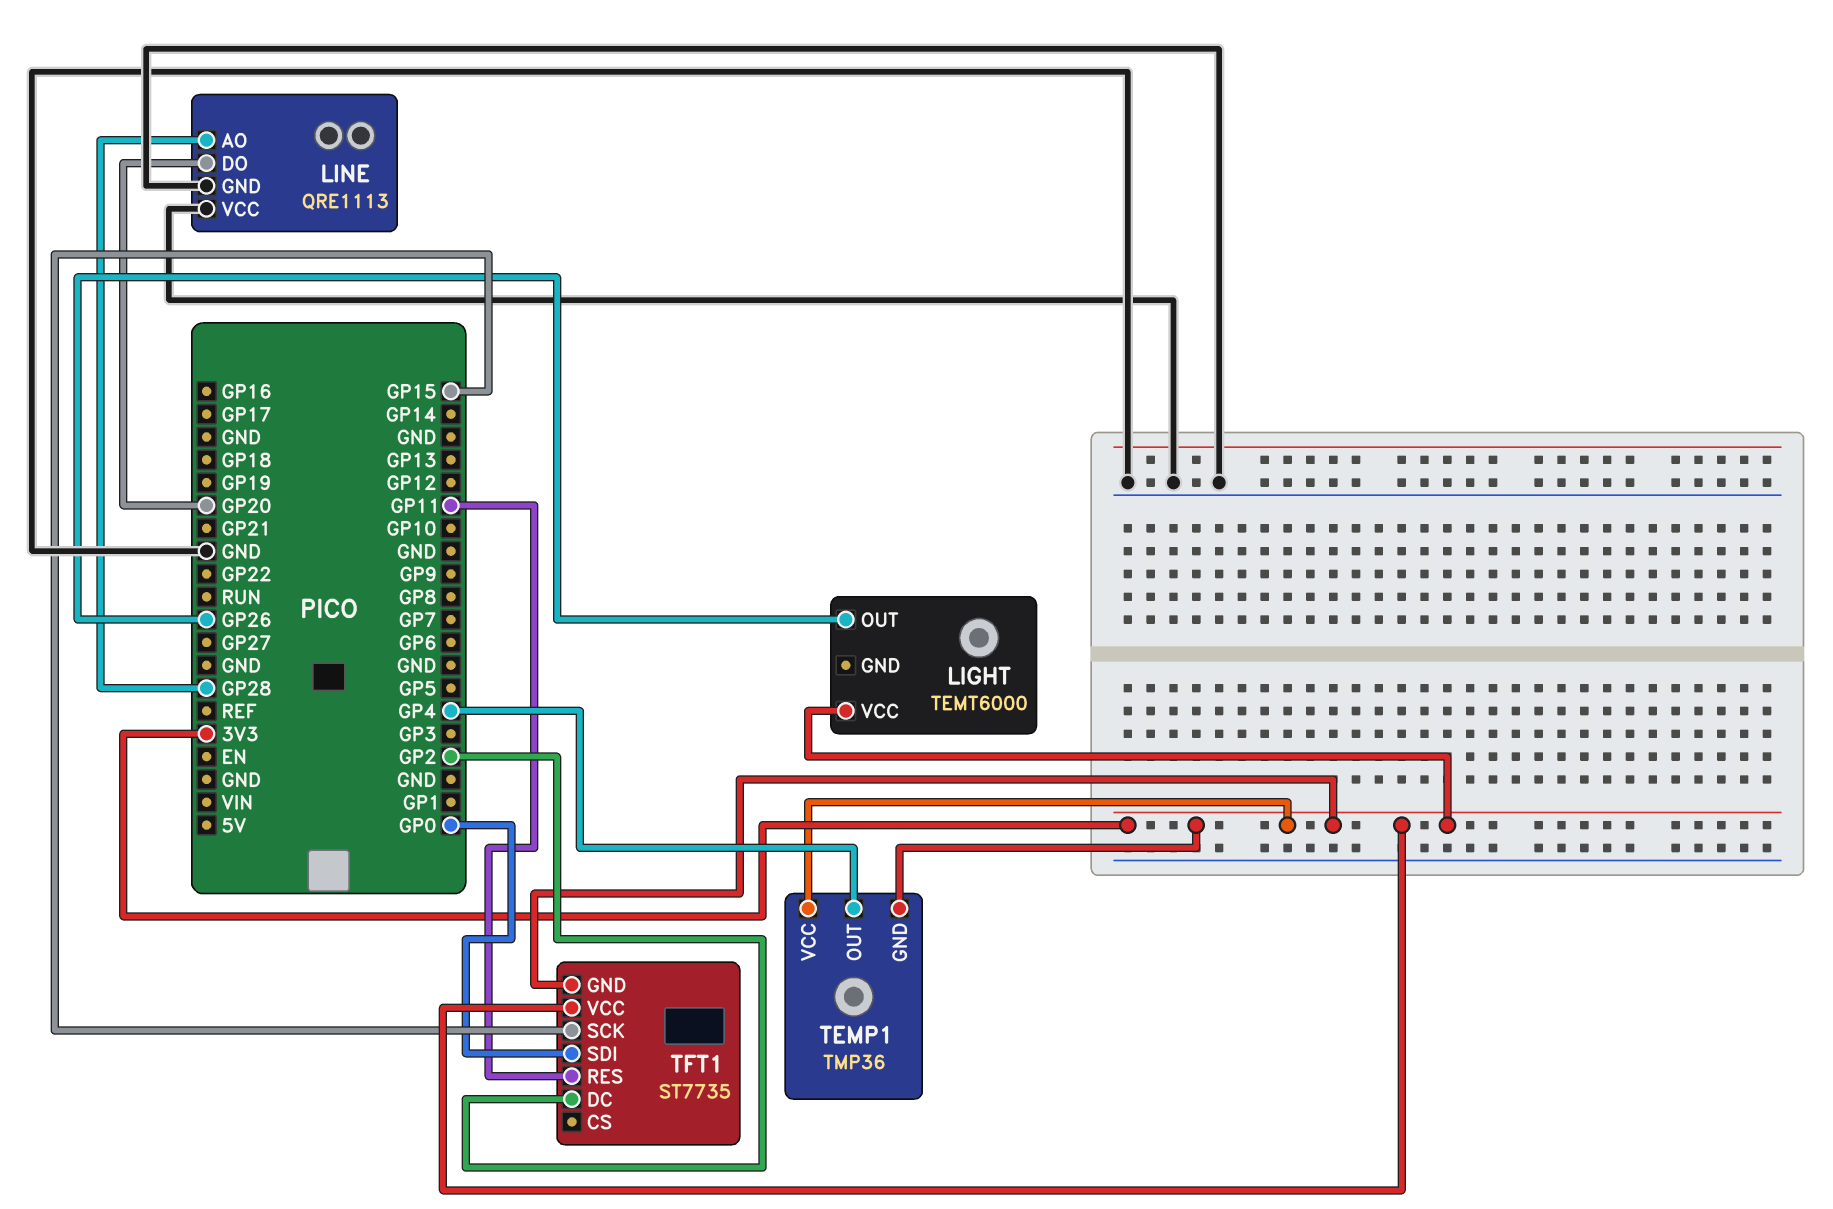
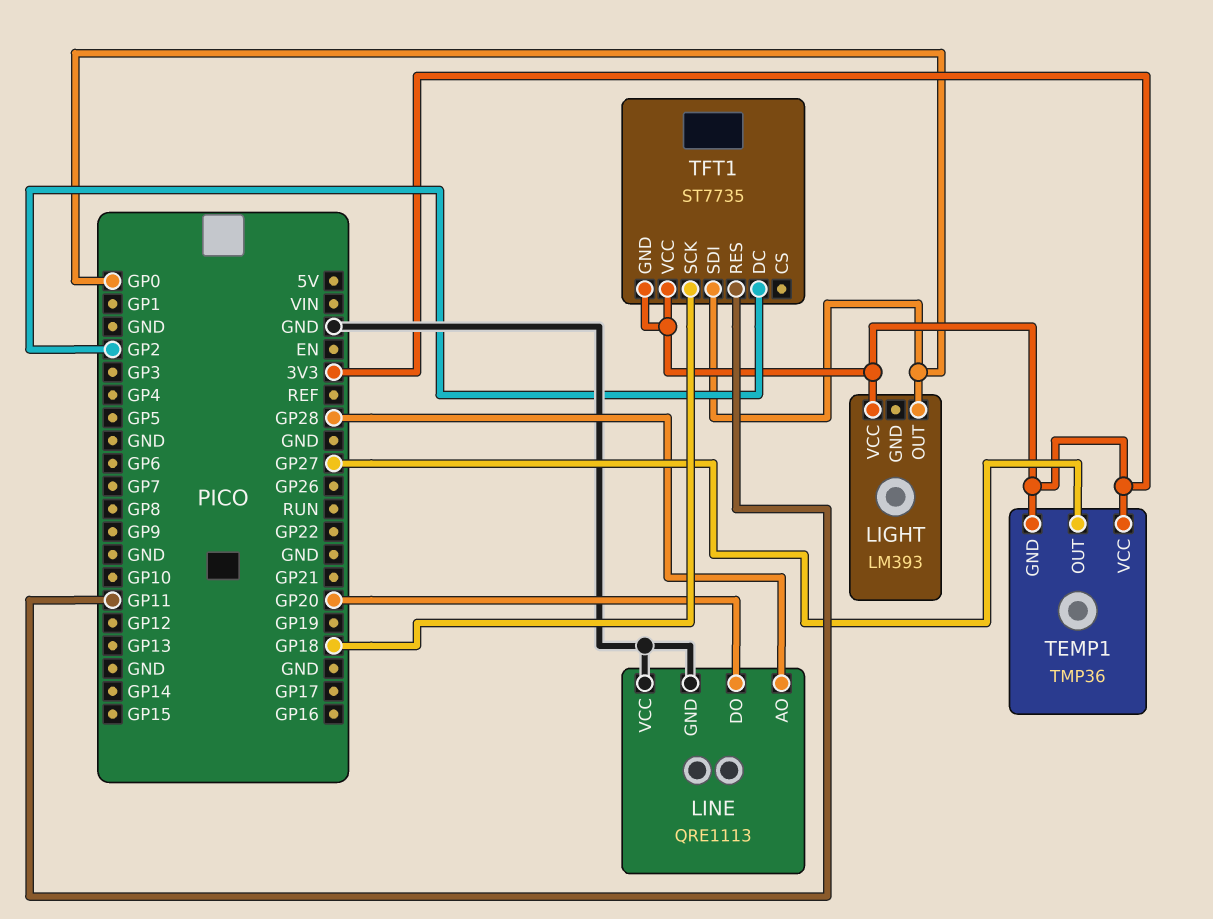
LIGHT: TEMT6000 -> LM393
LIGHT pin OUT: GP26 -> GP0
TEMP1 pin OUT: GP4 -> GP27
TFT1 pin SCK: GP15 -> GP18

